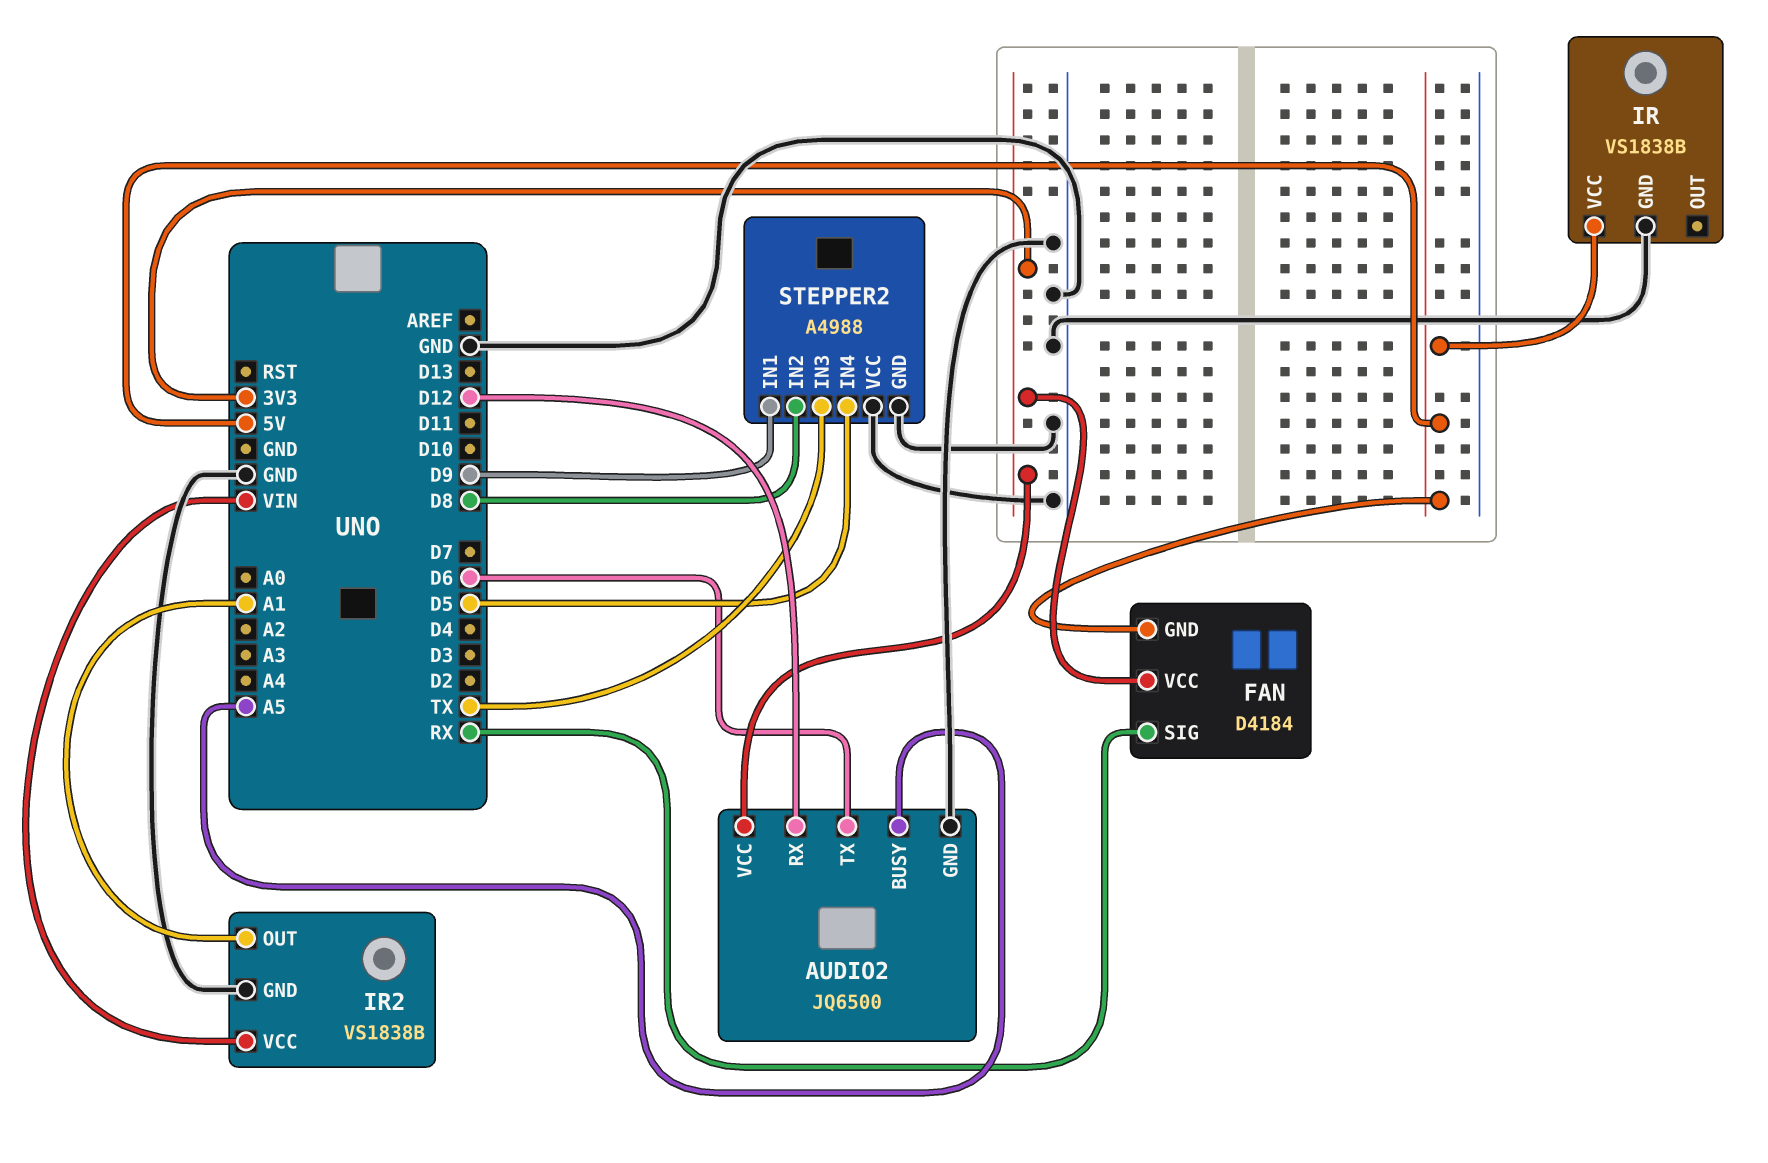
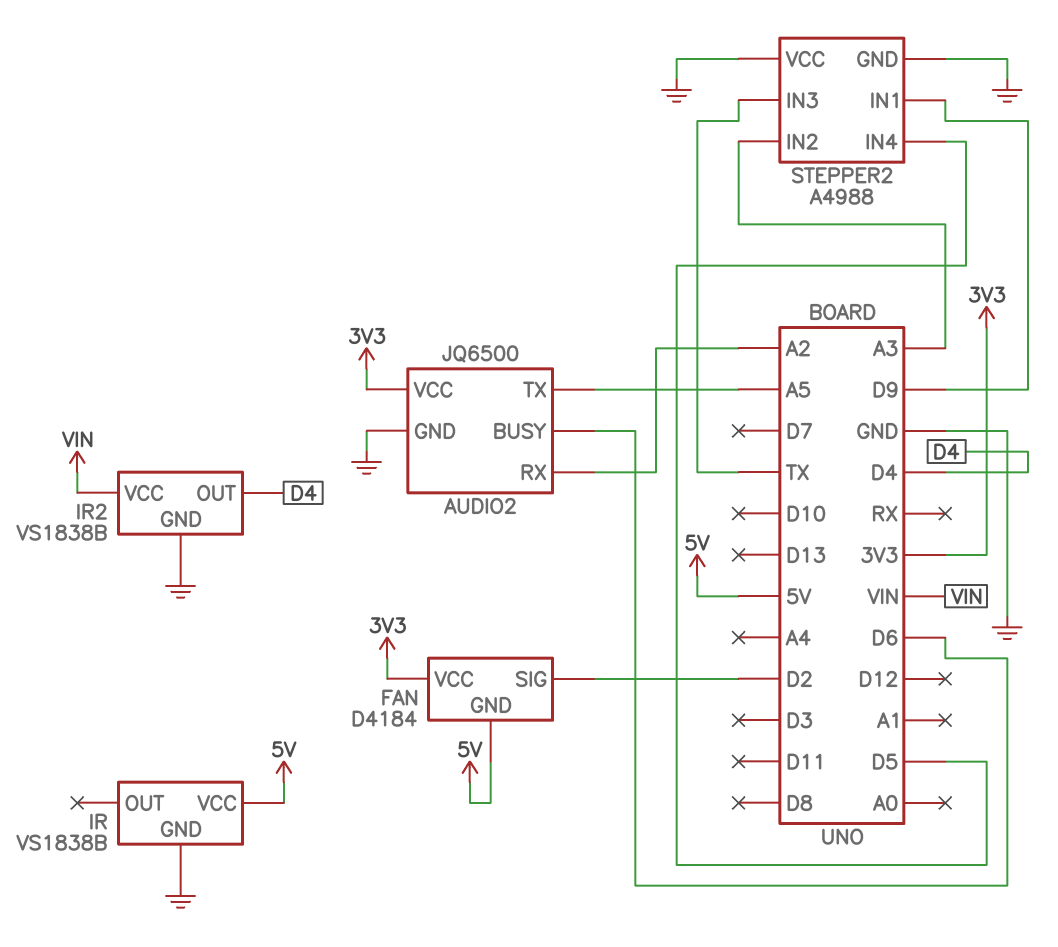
AUDIO2 pin BUSY: A5 -> D6
AUDIO2 pin RX: D12 -> A2
AUDIO2 pin TX: D6 -> A5
FAN pin SIG: RX -> D2
IR2 pin OUT: A1 -> D4
STEPPER2 pin IN2: D8 -> A3

